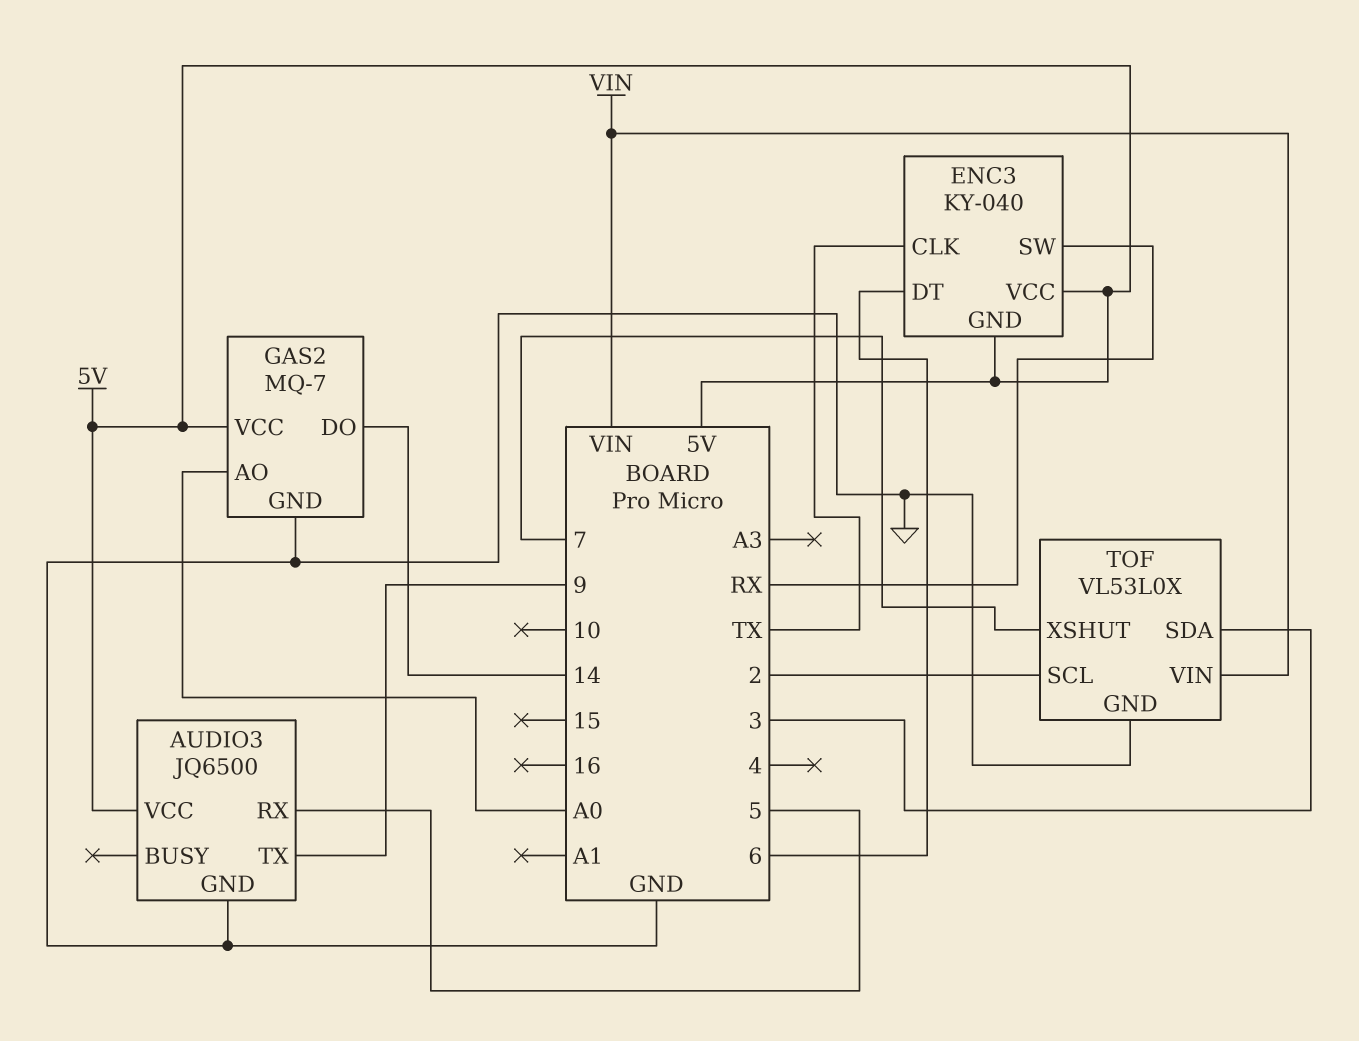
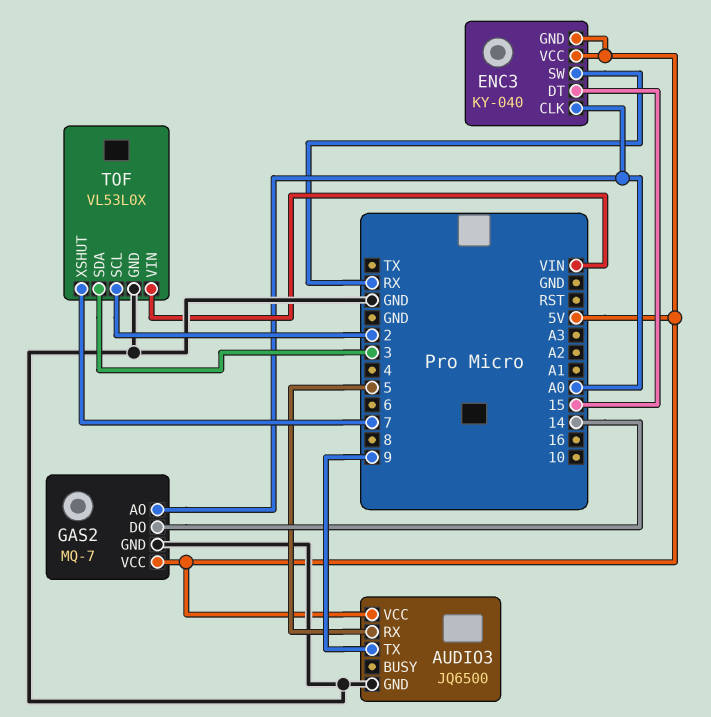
ENC3 pin CLK: TX -> A0
ENC3 pin DT: 6 -> 15

